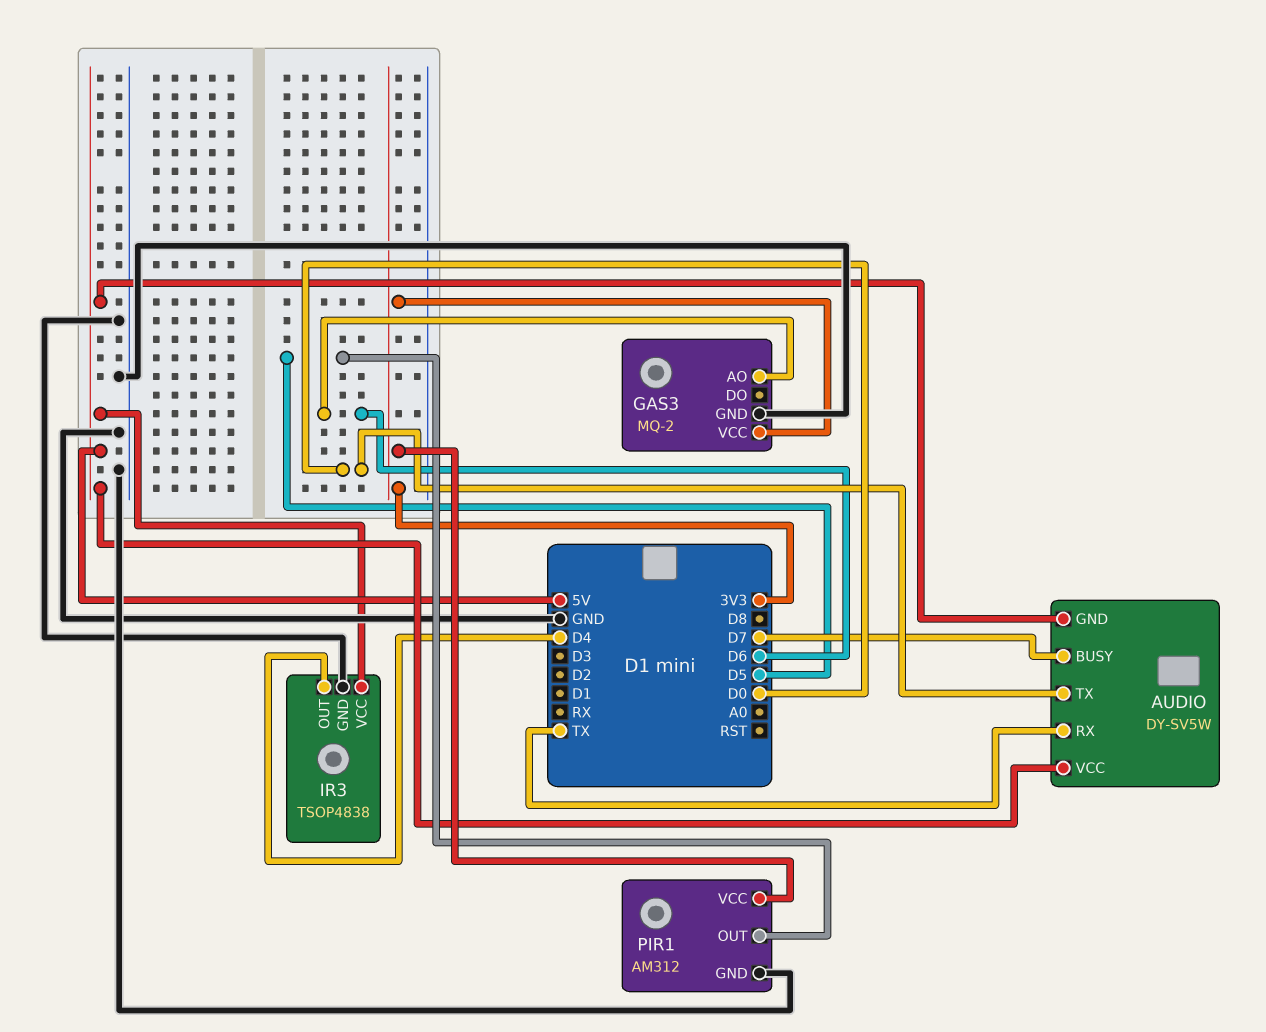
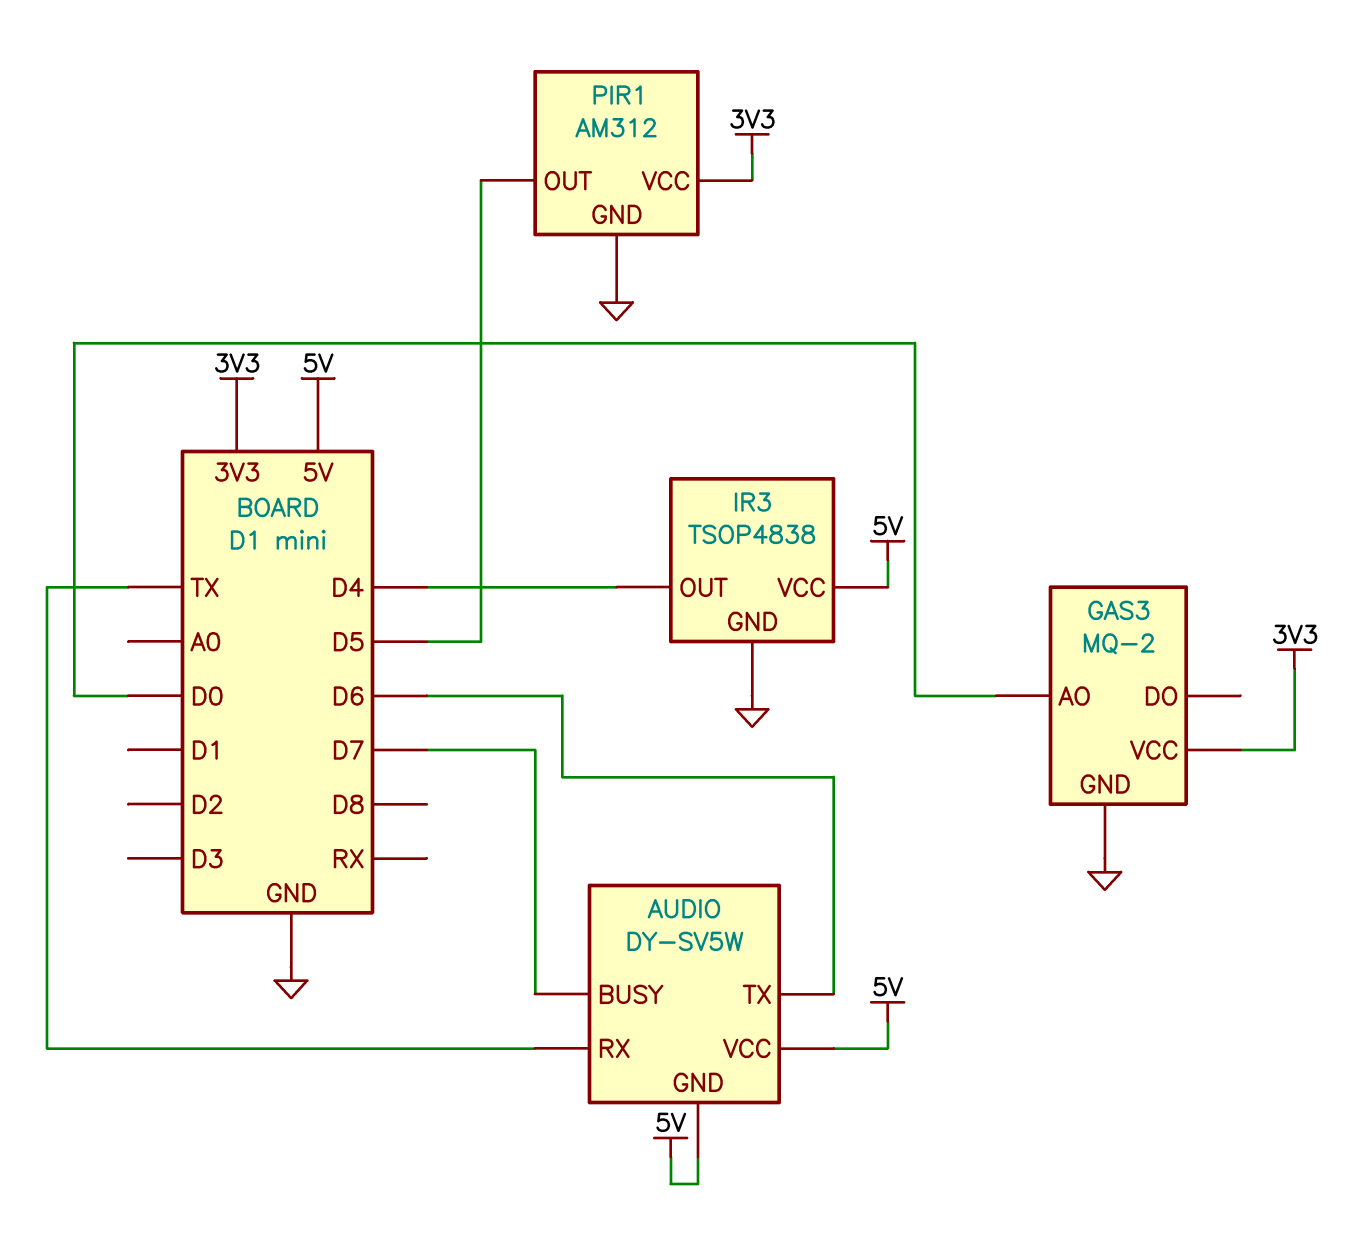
AUDIO pin TX: D0 -> D6
GAS3 pin AO: D6 -> D0

